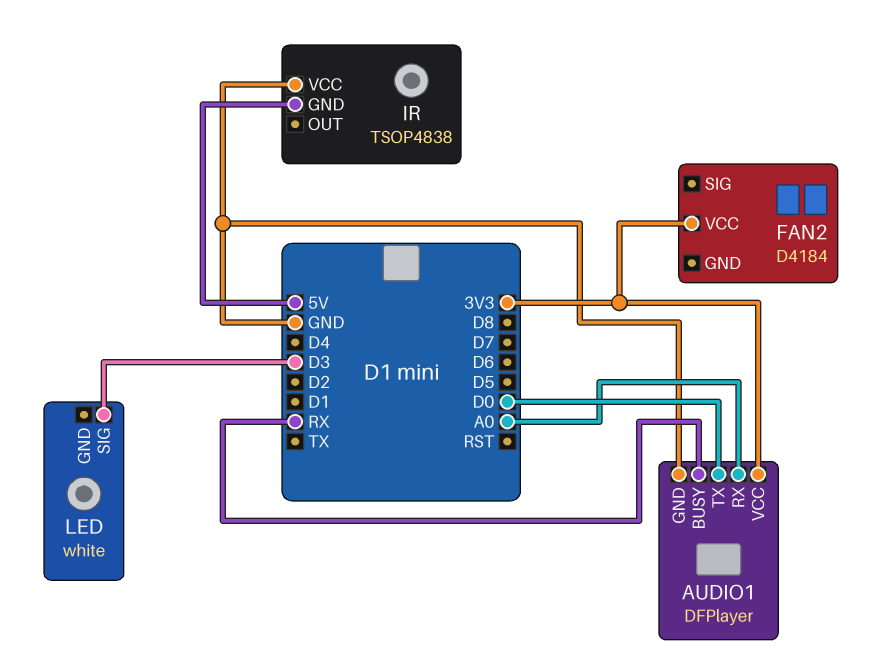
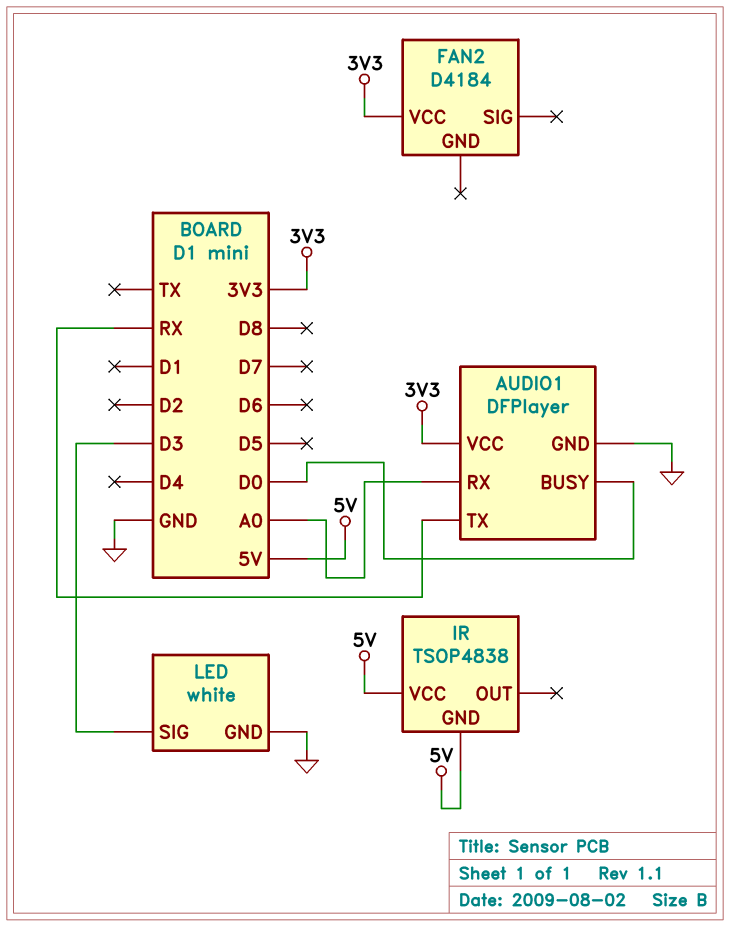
AUDIO1 pin BUSY: RX -> D0
AUDIO1 pin TX: D0 -> RX
IR pin VCC: GND -> 5V
LED pin GND: none -> GND

